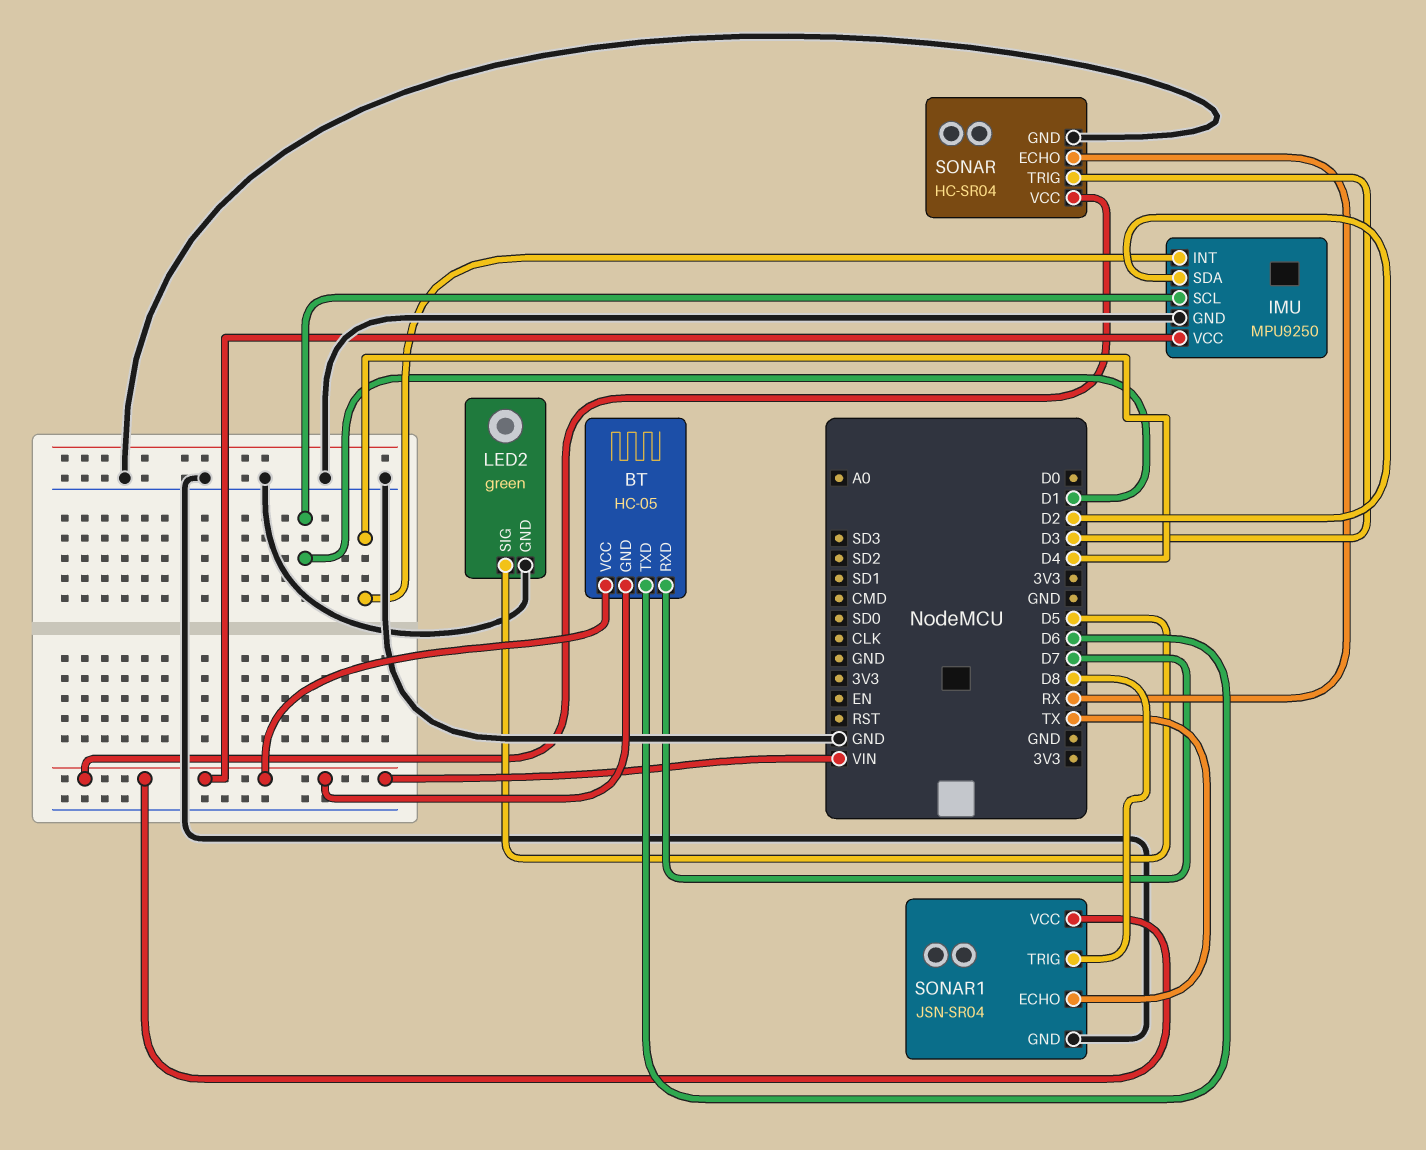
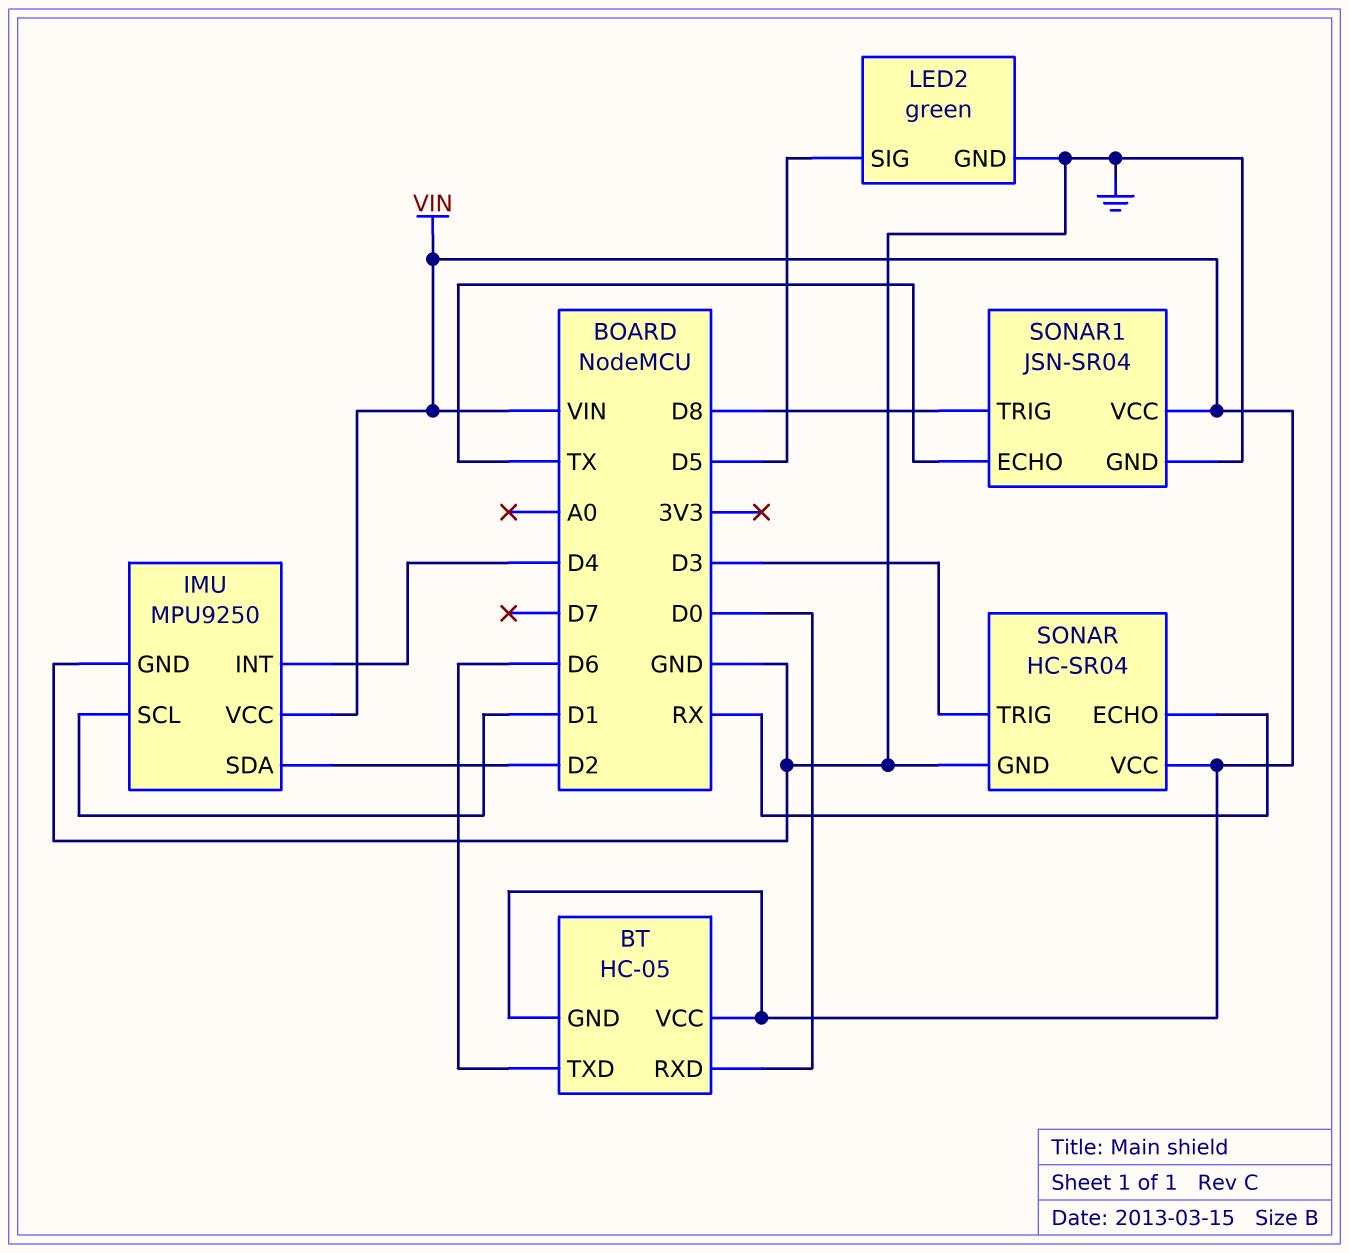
BT pin RXD: D7 -> D0

